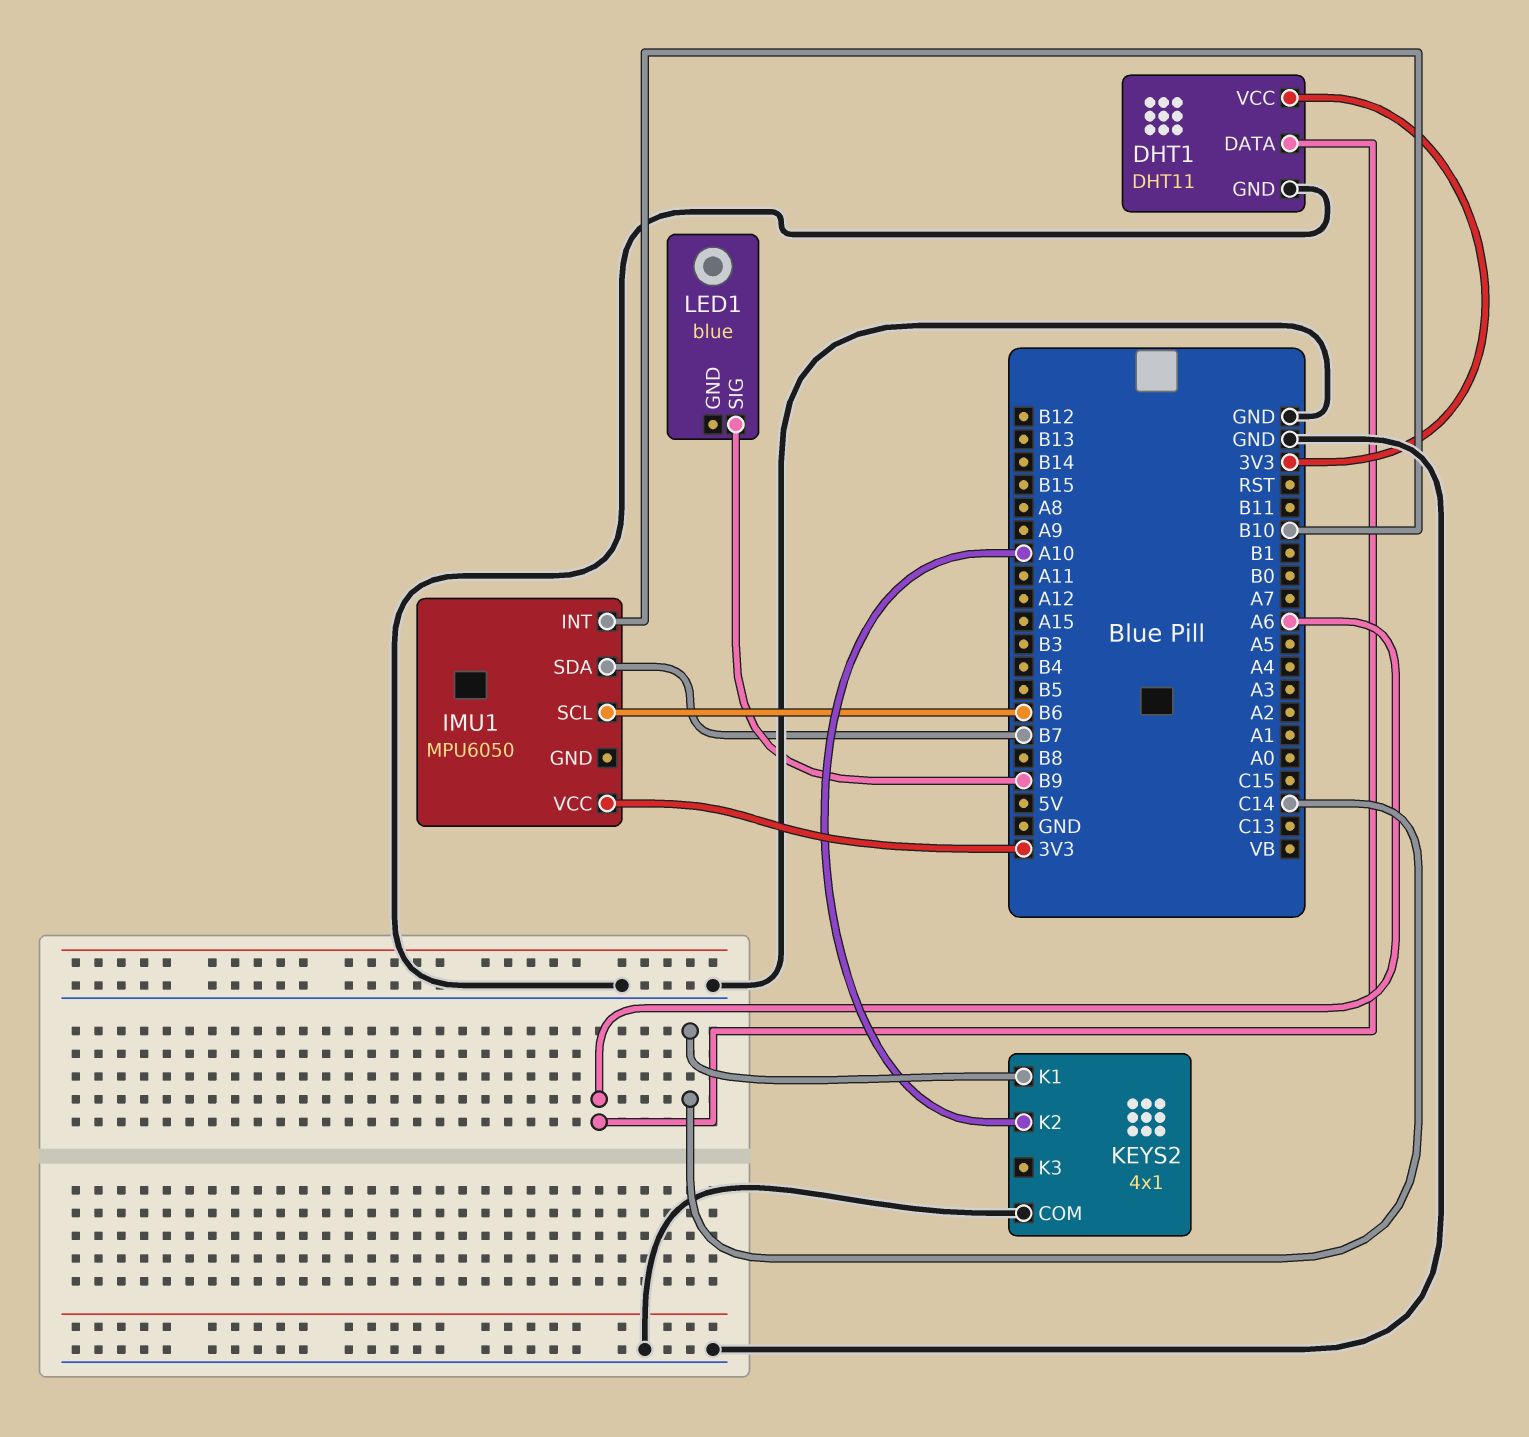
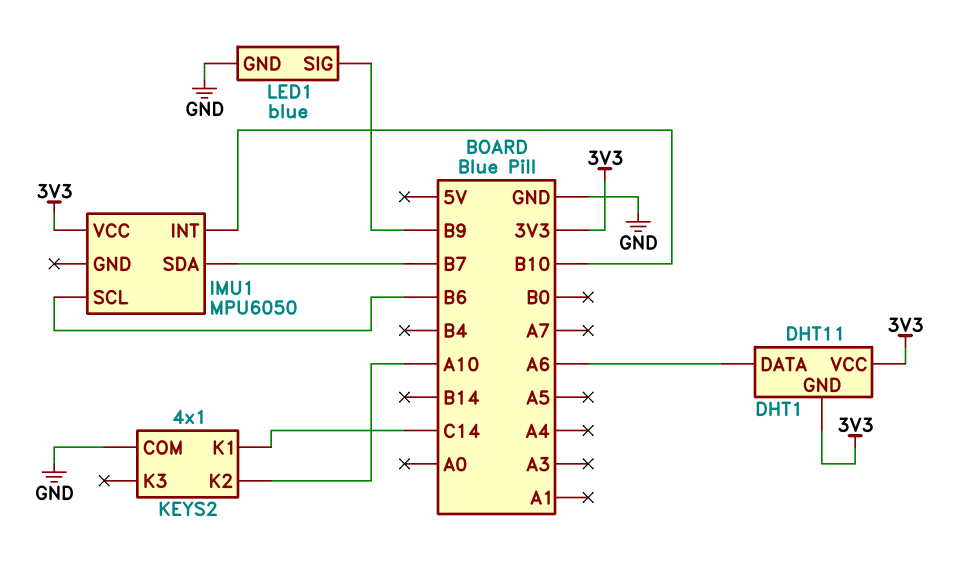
DHT1 pin GND: GND -> 3V3
LED1 pin GND: none -> GND

